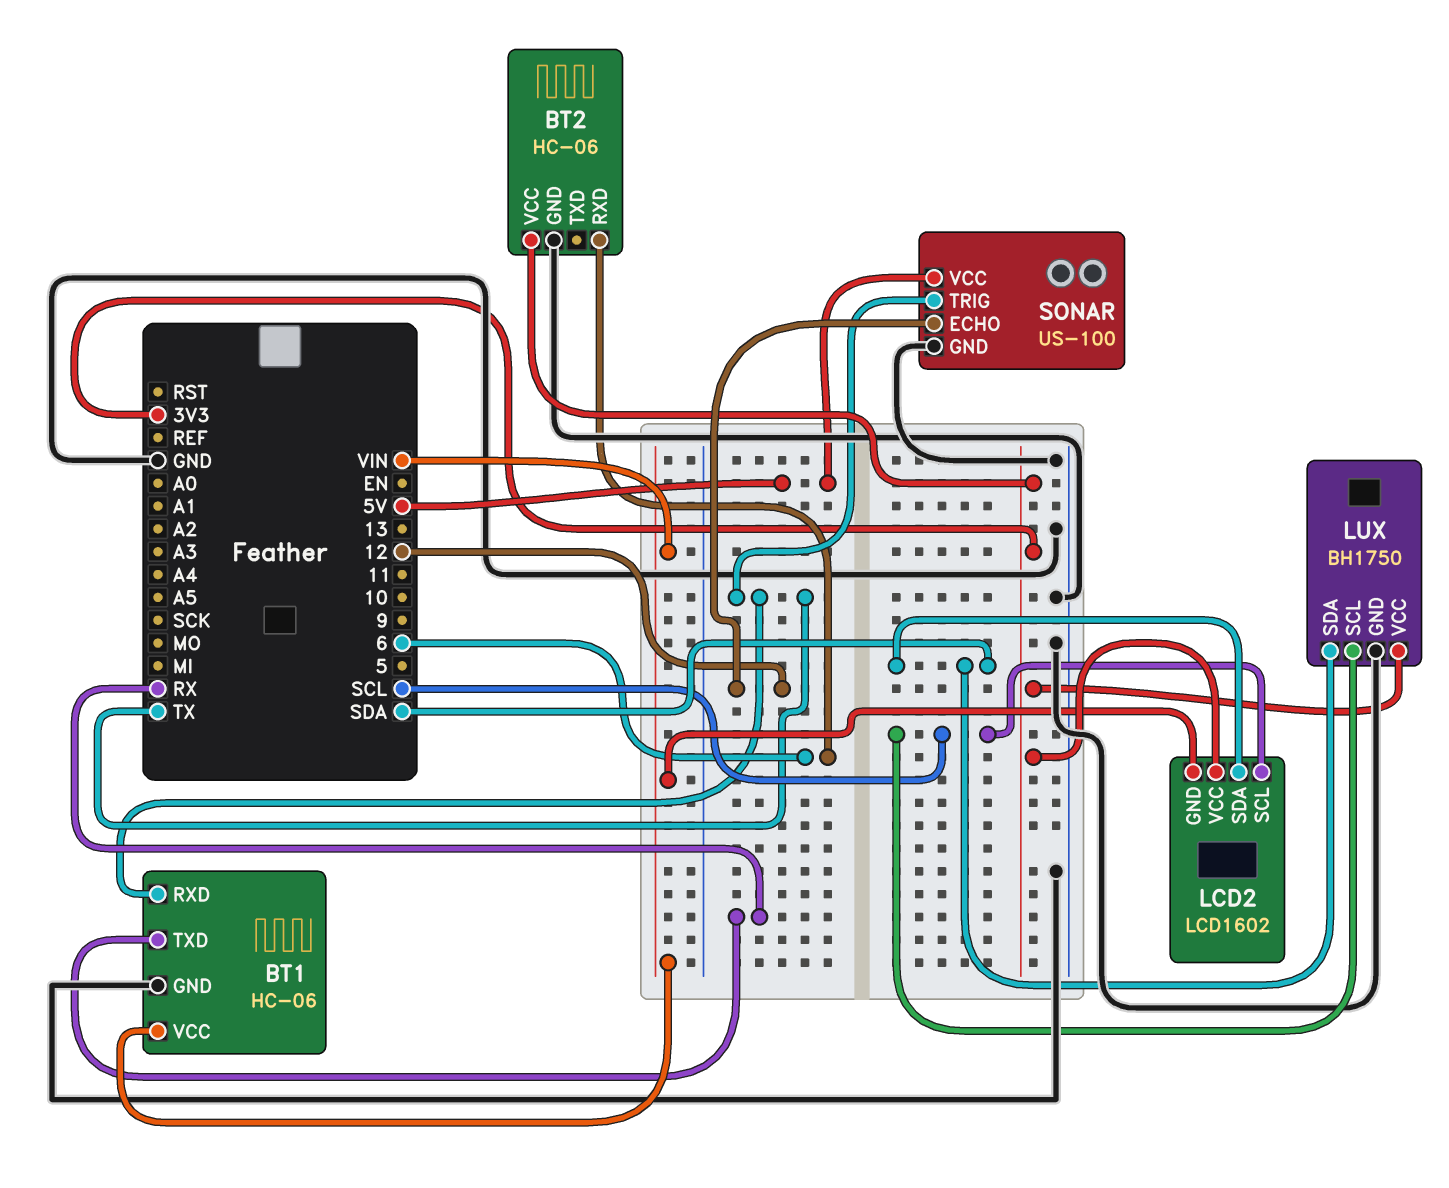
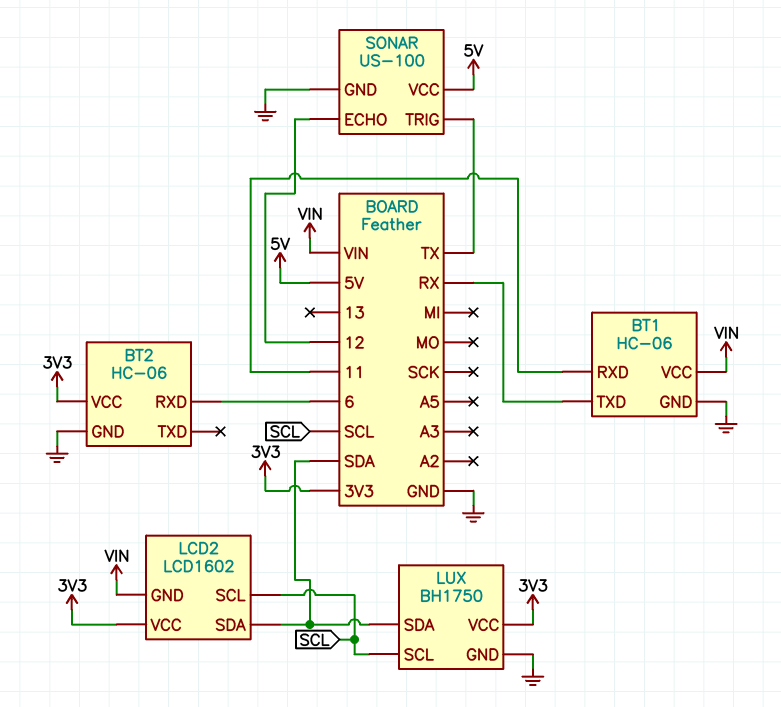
BT1 pin RXD: TX -> 11

